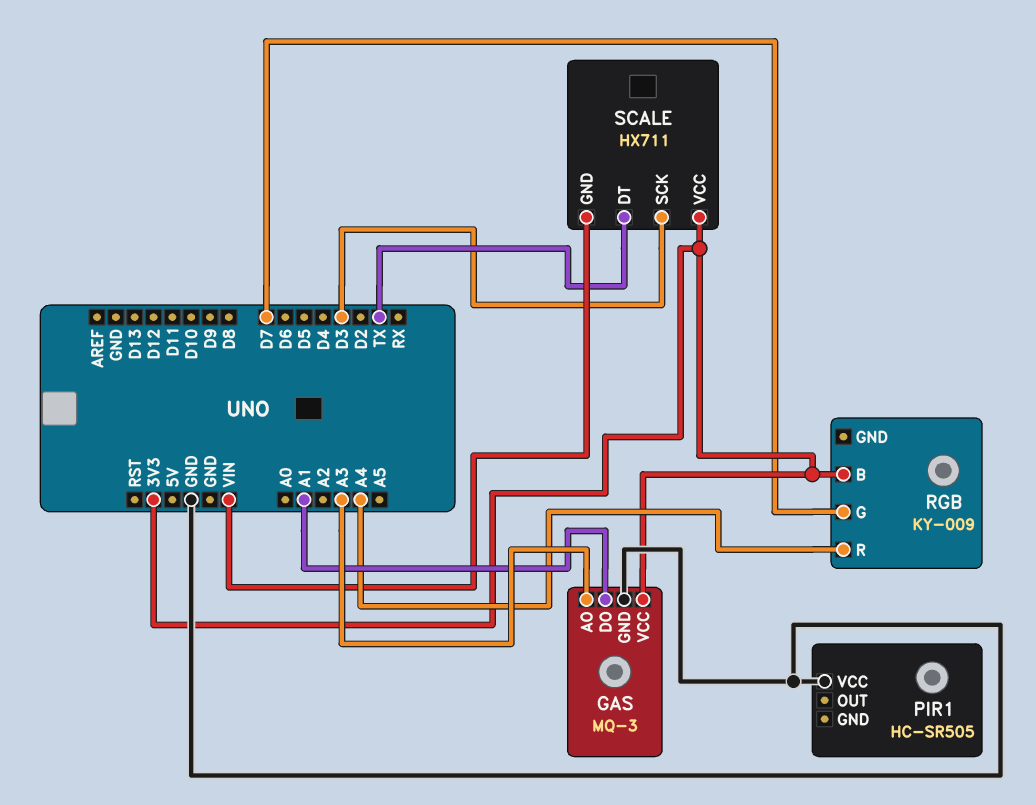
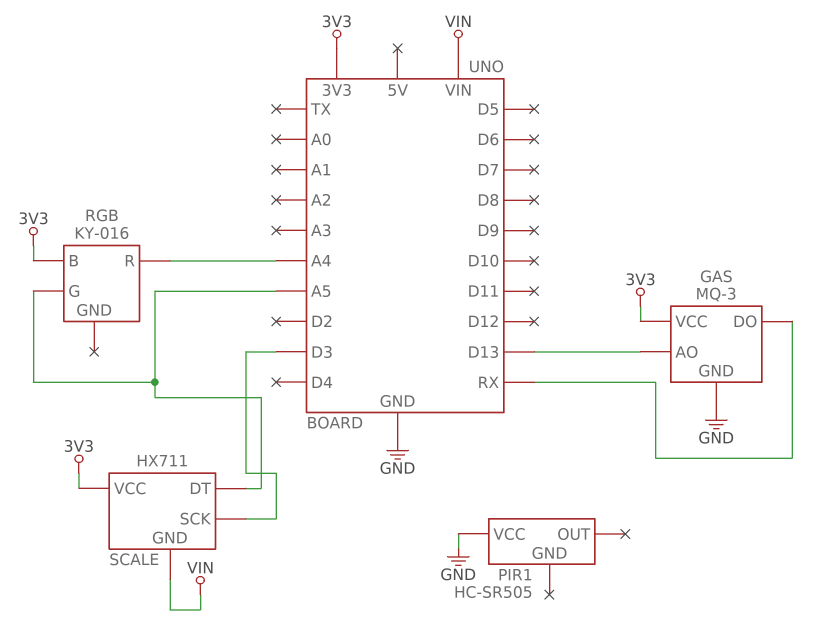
GAS pin AO: A3 -> D13
GAS pin DO: A1 -> RX
RGB: KY-009 -> KY-016
RGB pin G: D7 -> A5
SCALE pin DT: TX -> A5

